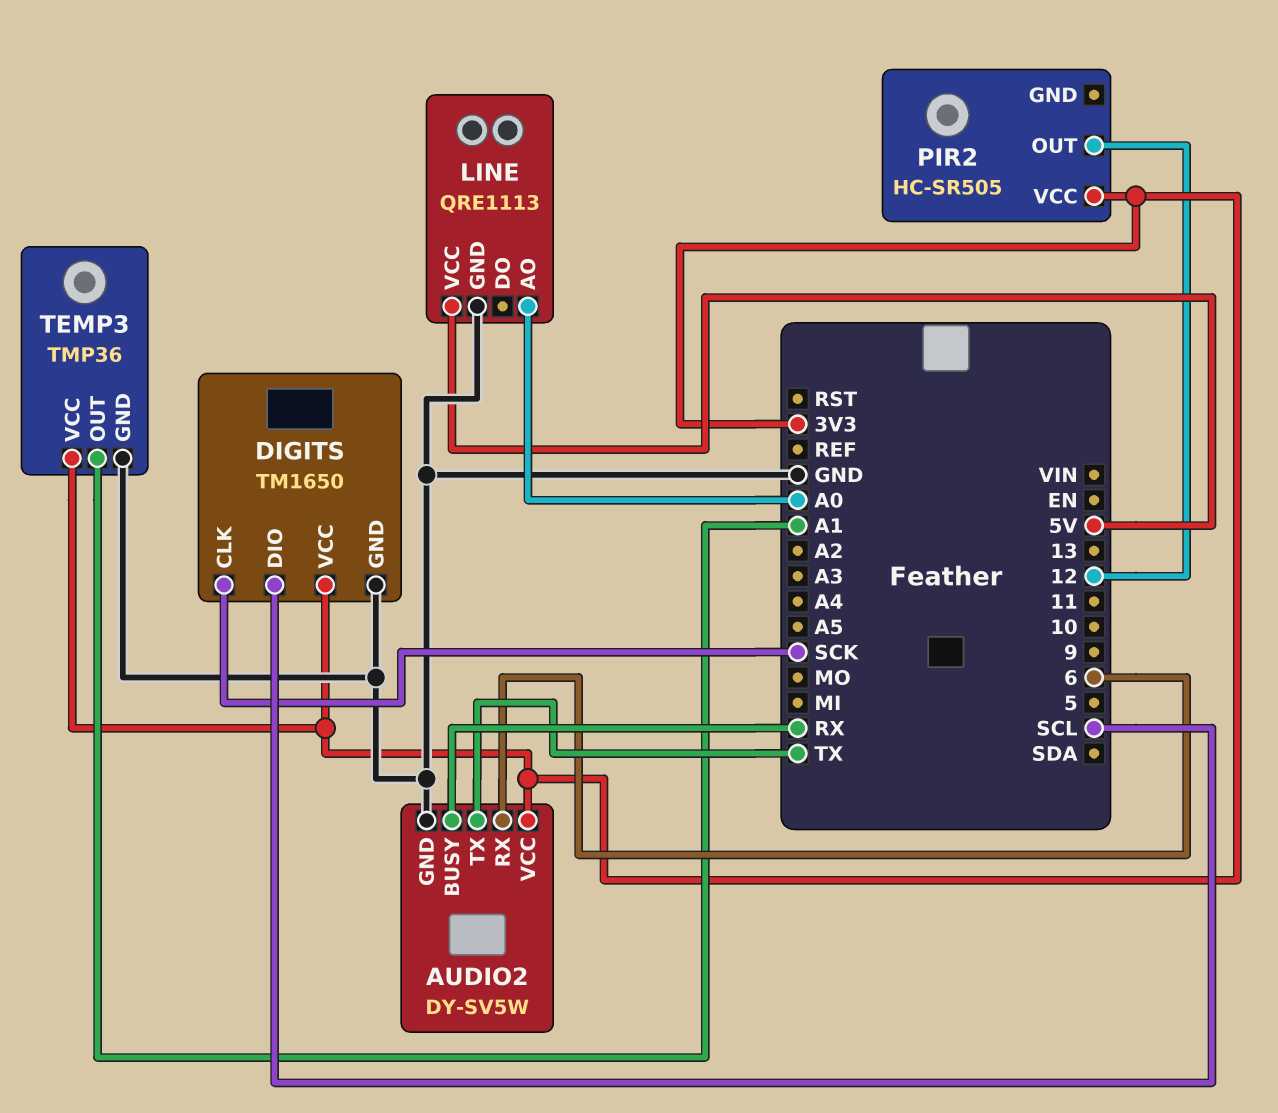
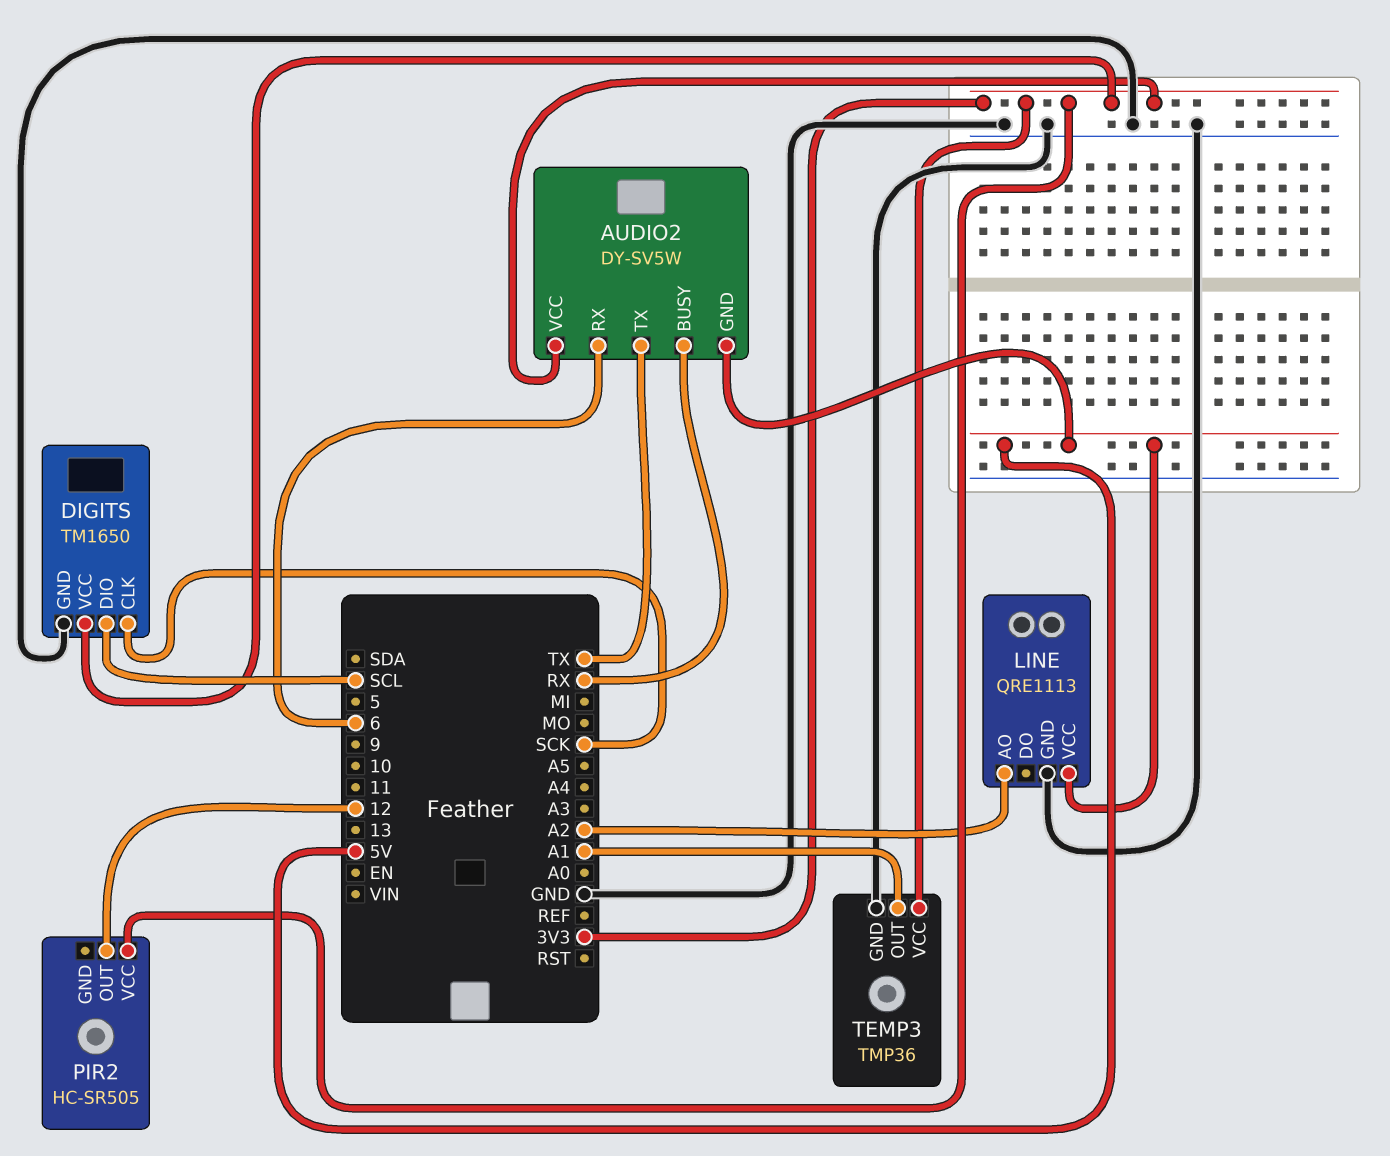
AUDIO2 pin GND: GND -> 5V
LINE pin AO: A0 -> A2

